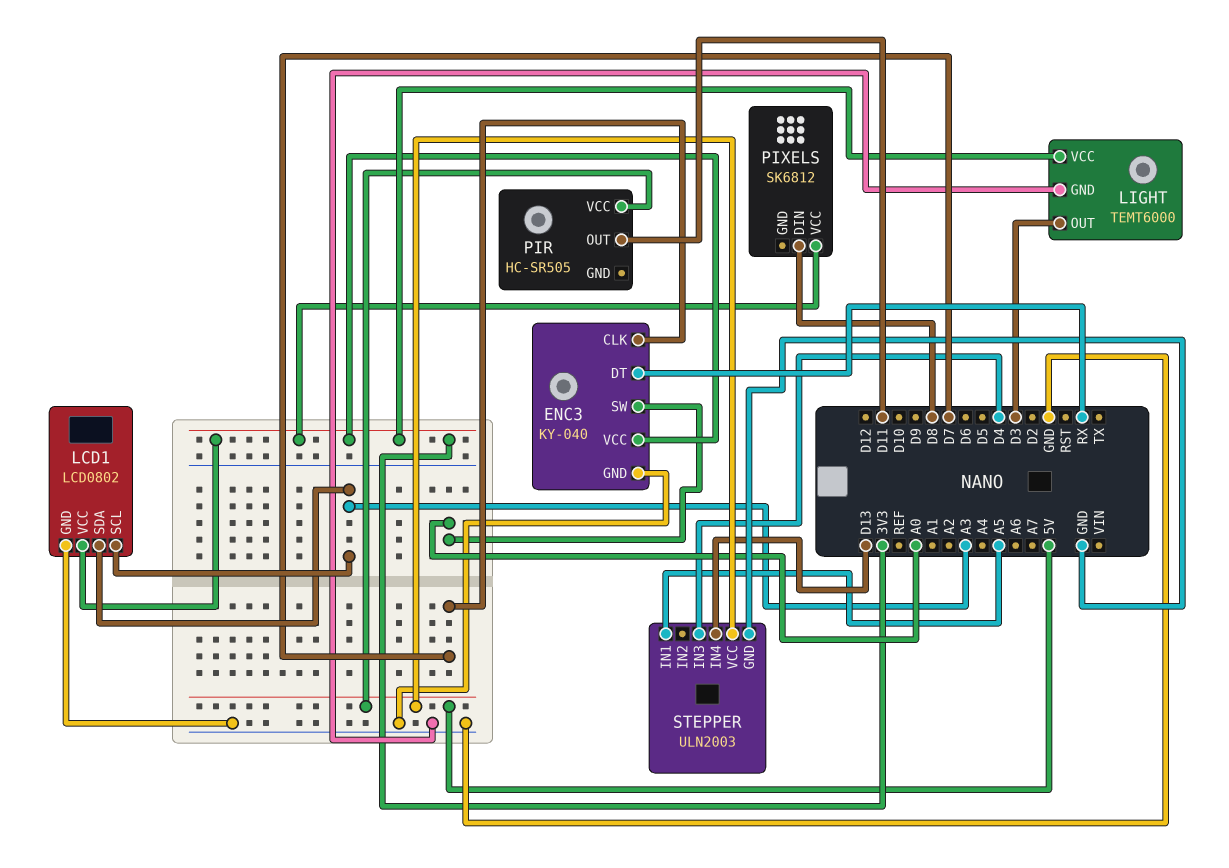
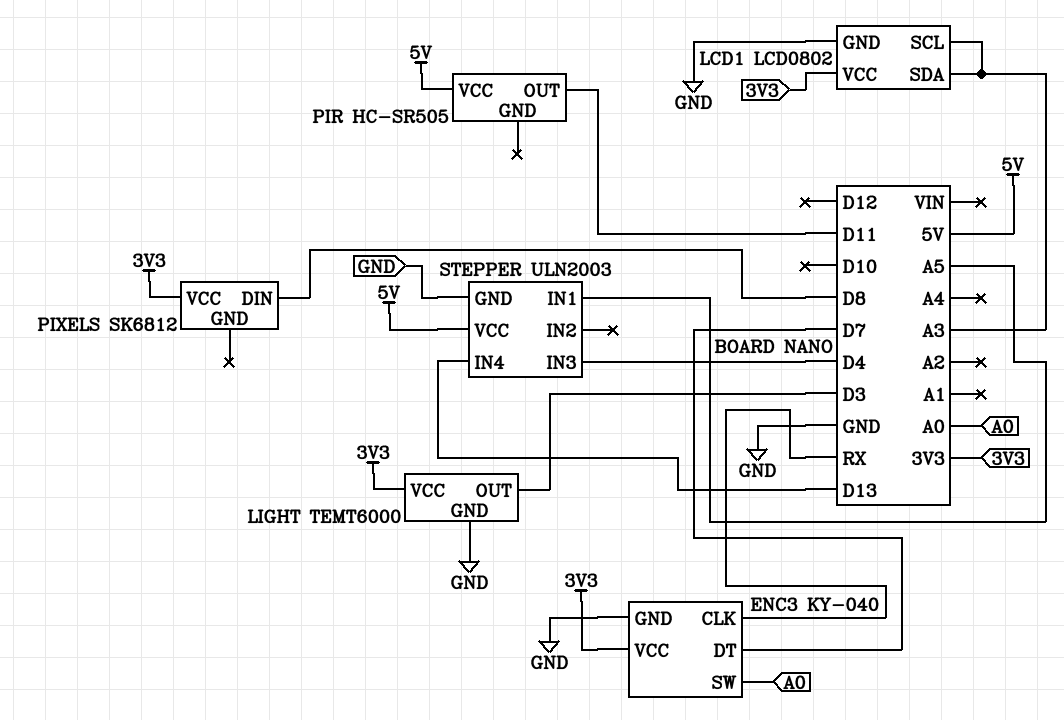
ENC3 pin CLK: D7 -> RX
ENC3 pin DT: RX -> D7

